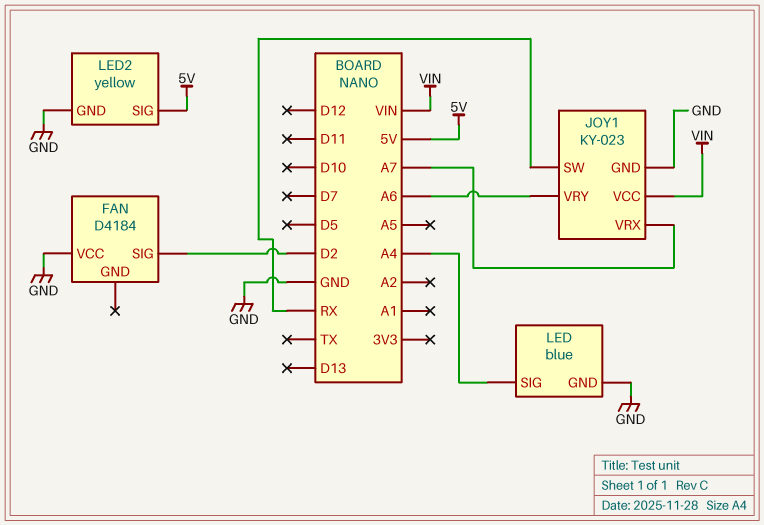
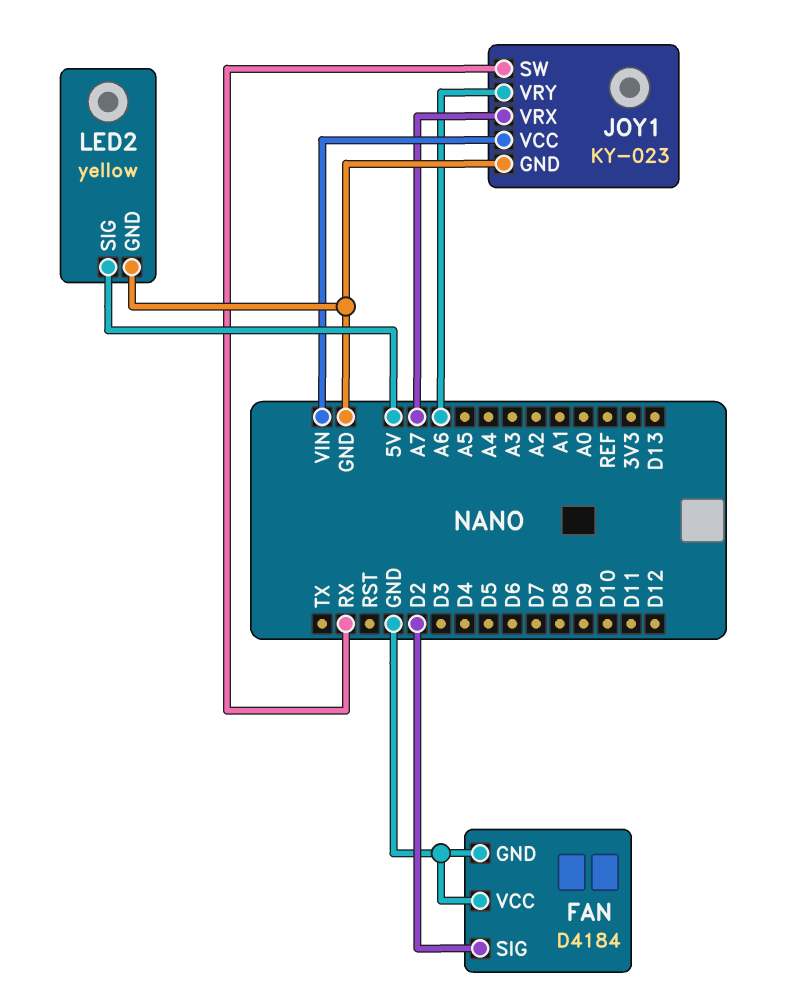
FAN pin GND: none -> GND
LED: blue -> none
LED pin GND: GND -> none
LED pin SIG: A4 -> none

